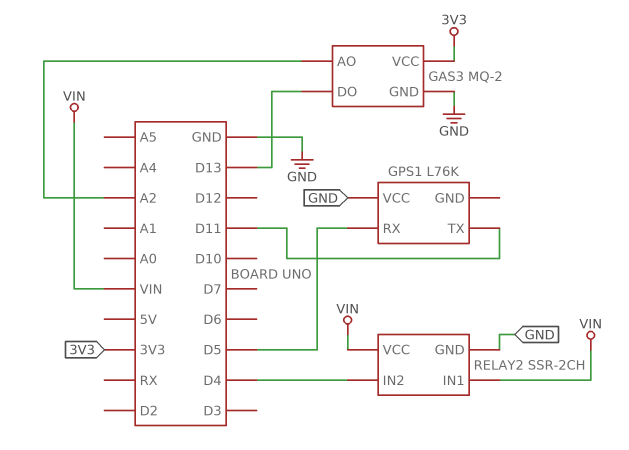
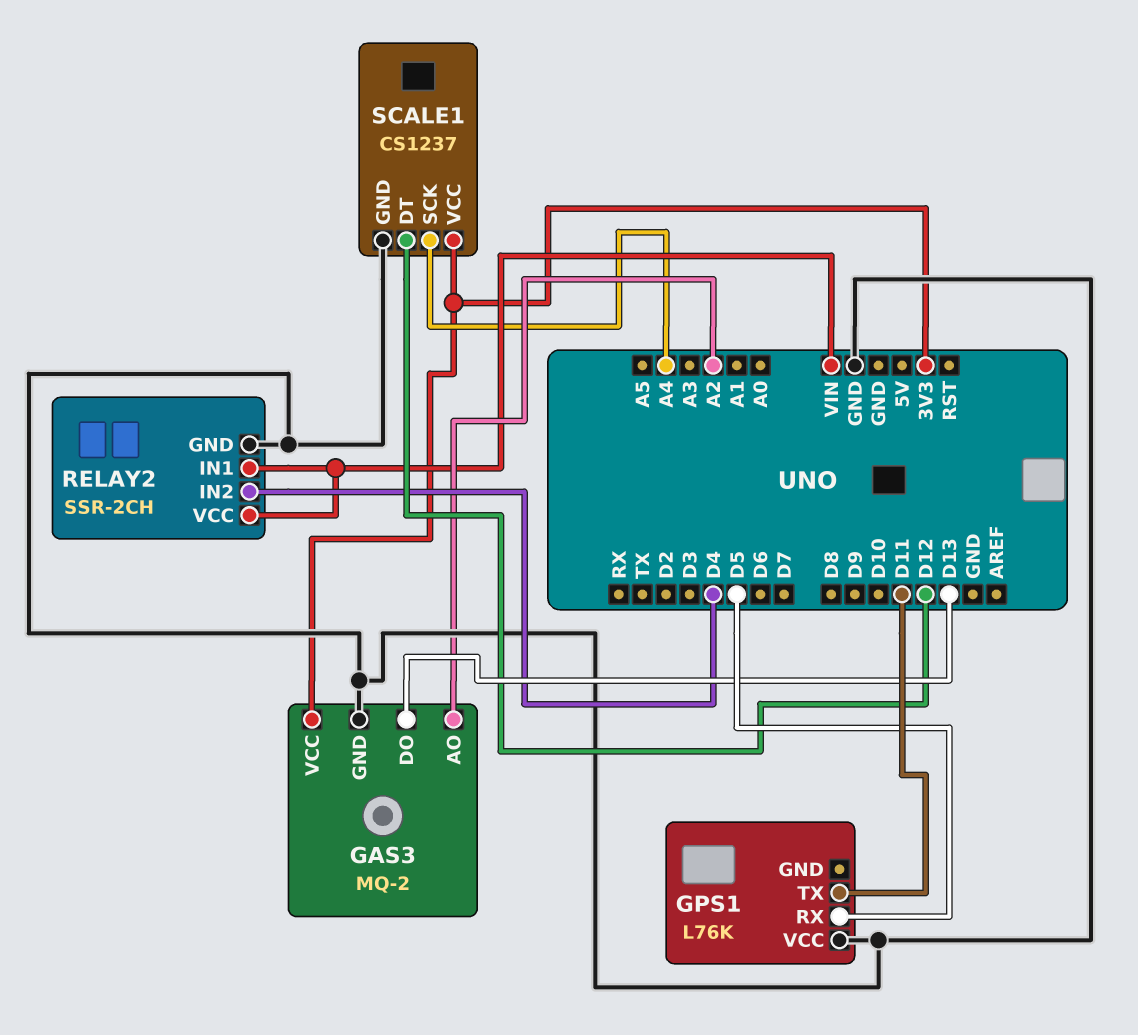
SCALE1: none -> CS1237
SCALE1 pin DT: none -> D12
SCALE1 pin GND: none -> GND
SCALE1 pin SCK: none -> A4
SCALE1 pin VCC: none -> 3V3

